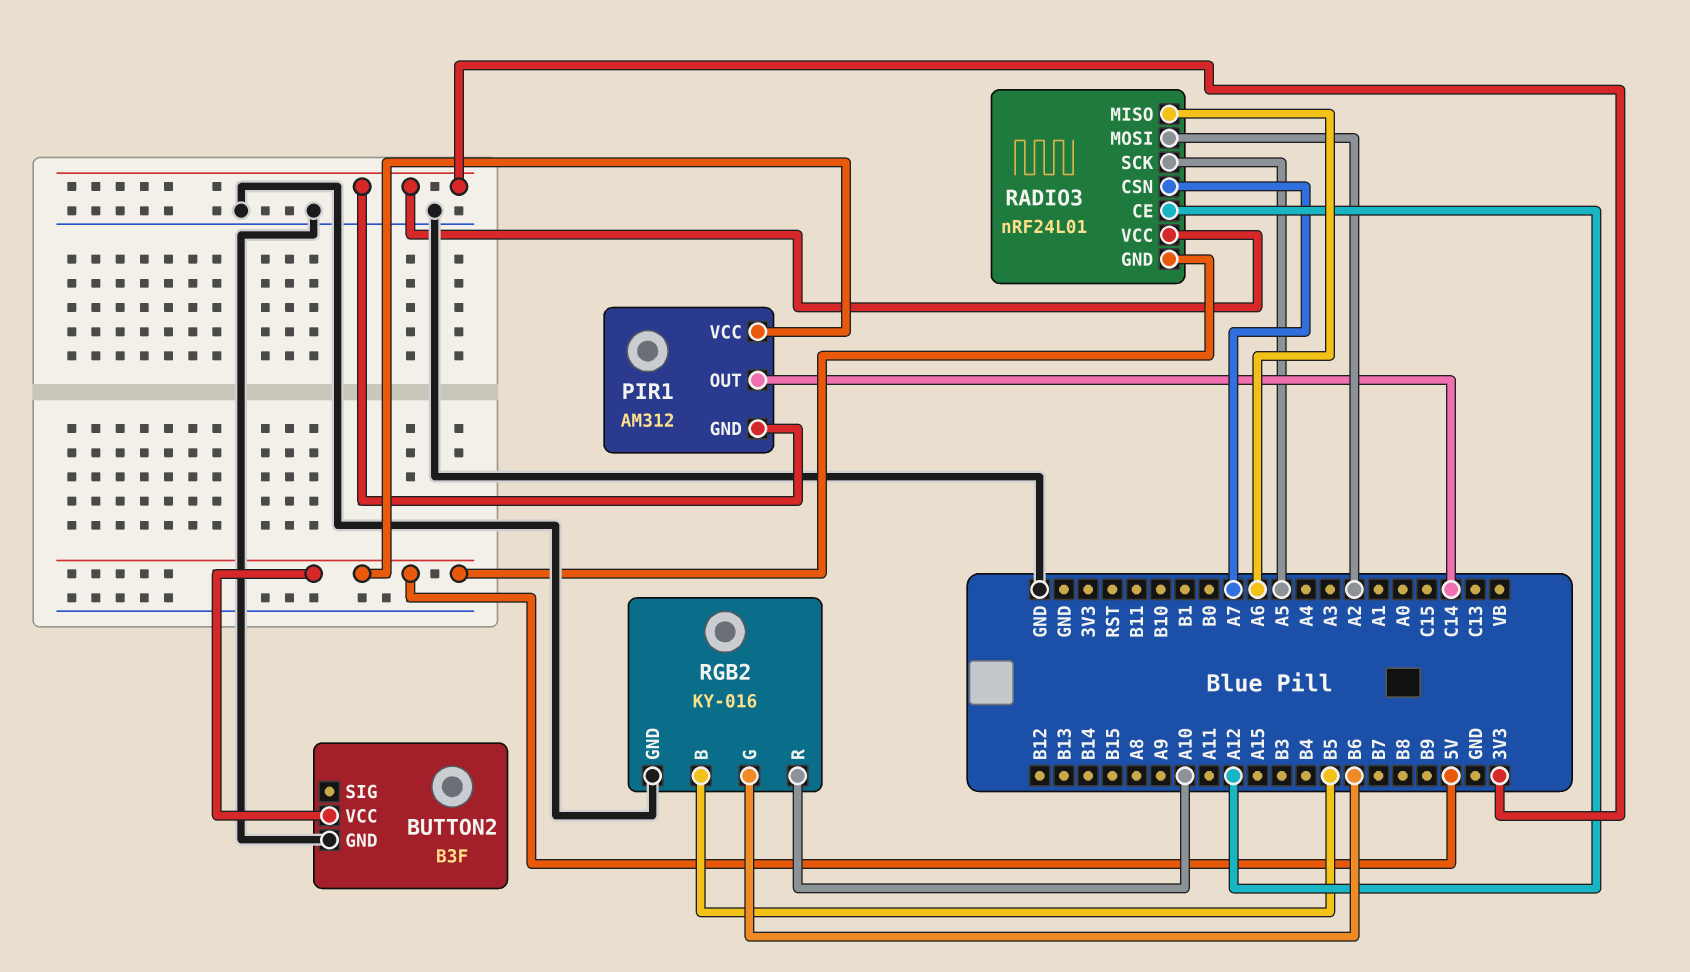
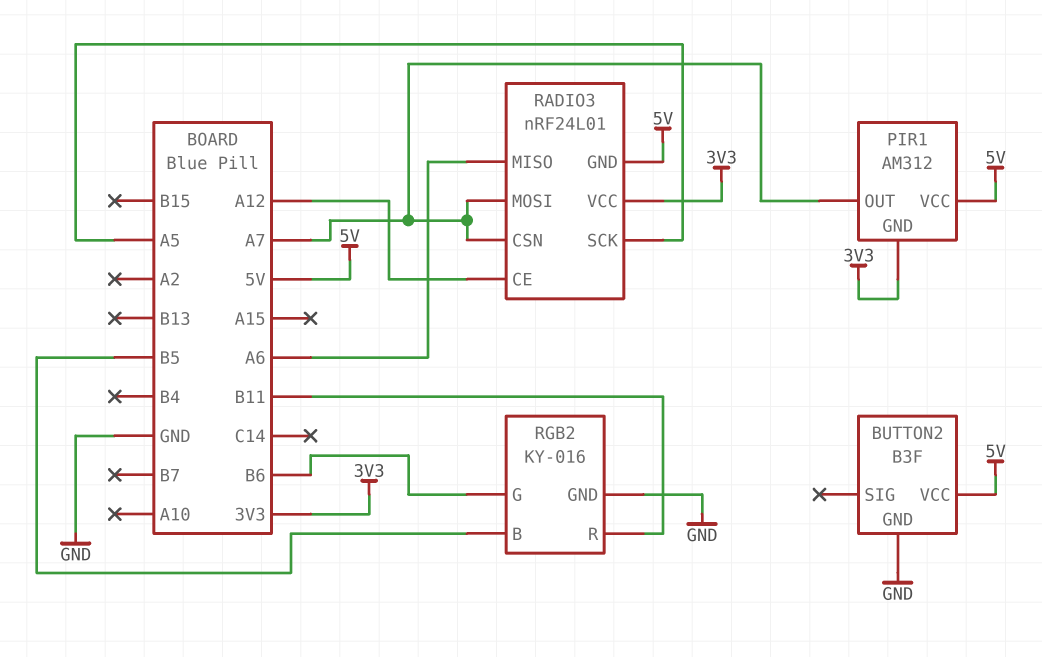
PIR1 pin OUT: C14 -> A7
RADIO3 pin MOSI: A2 -> A7
RGB2 pin R: A10 -> B11

